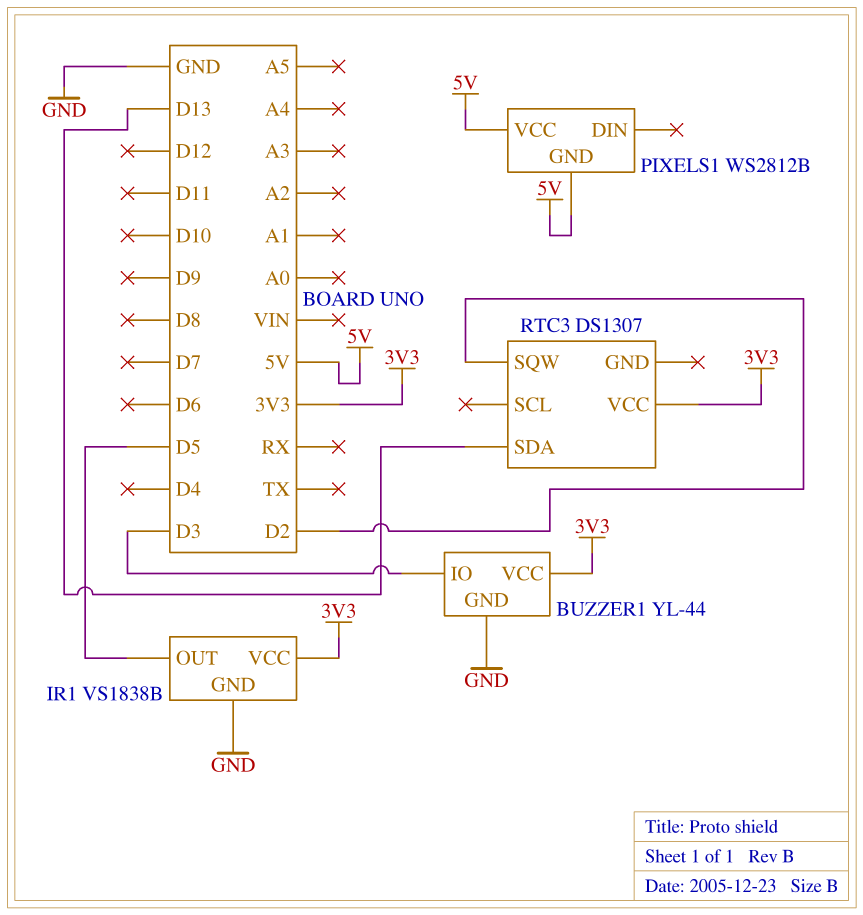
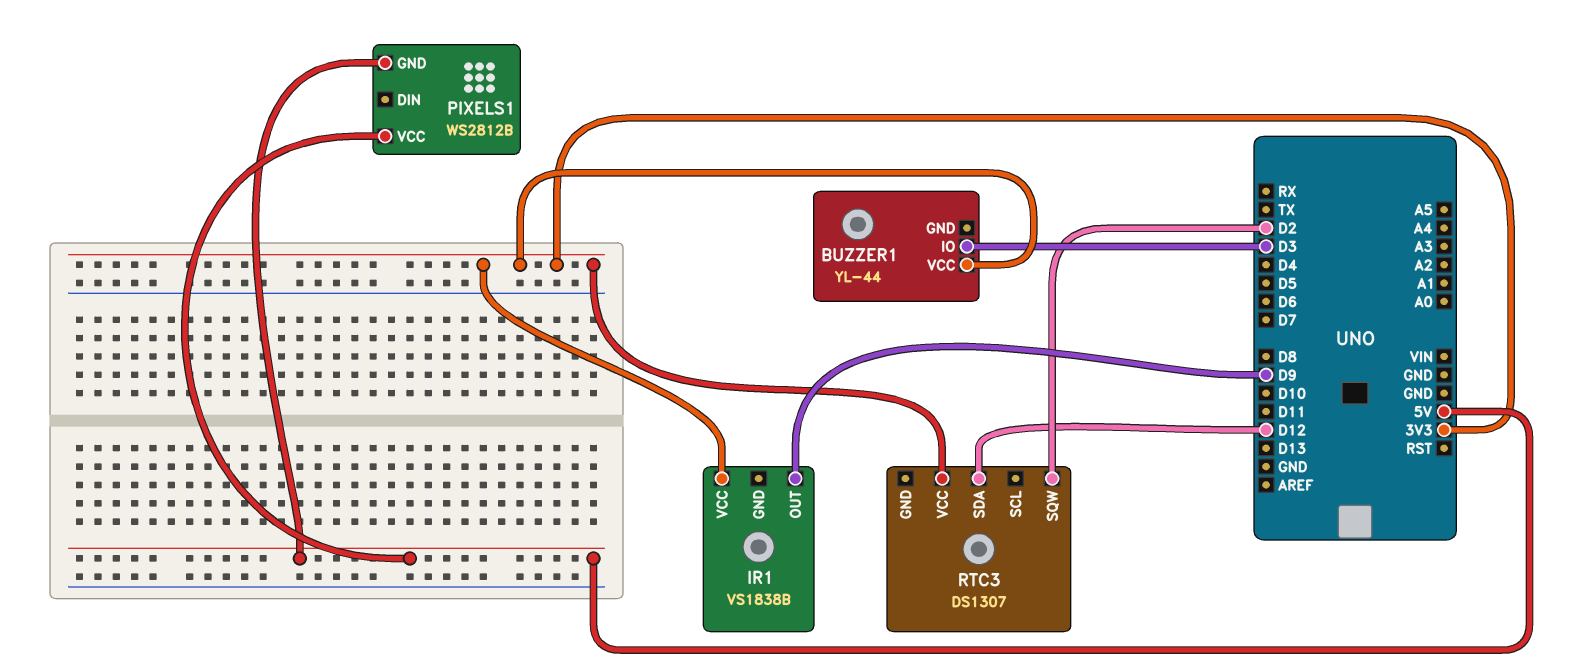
BUZZER1 pin GND: GND -> none
IR1 pin GND: GND -> none
IR1 pin OUT: D5 -> D9
RTC3 pin SDA: D13 -> D12

